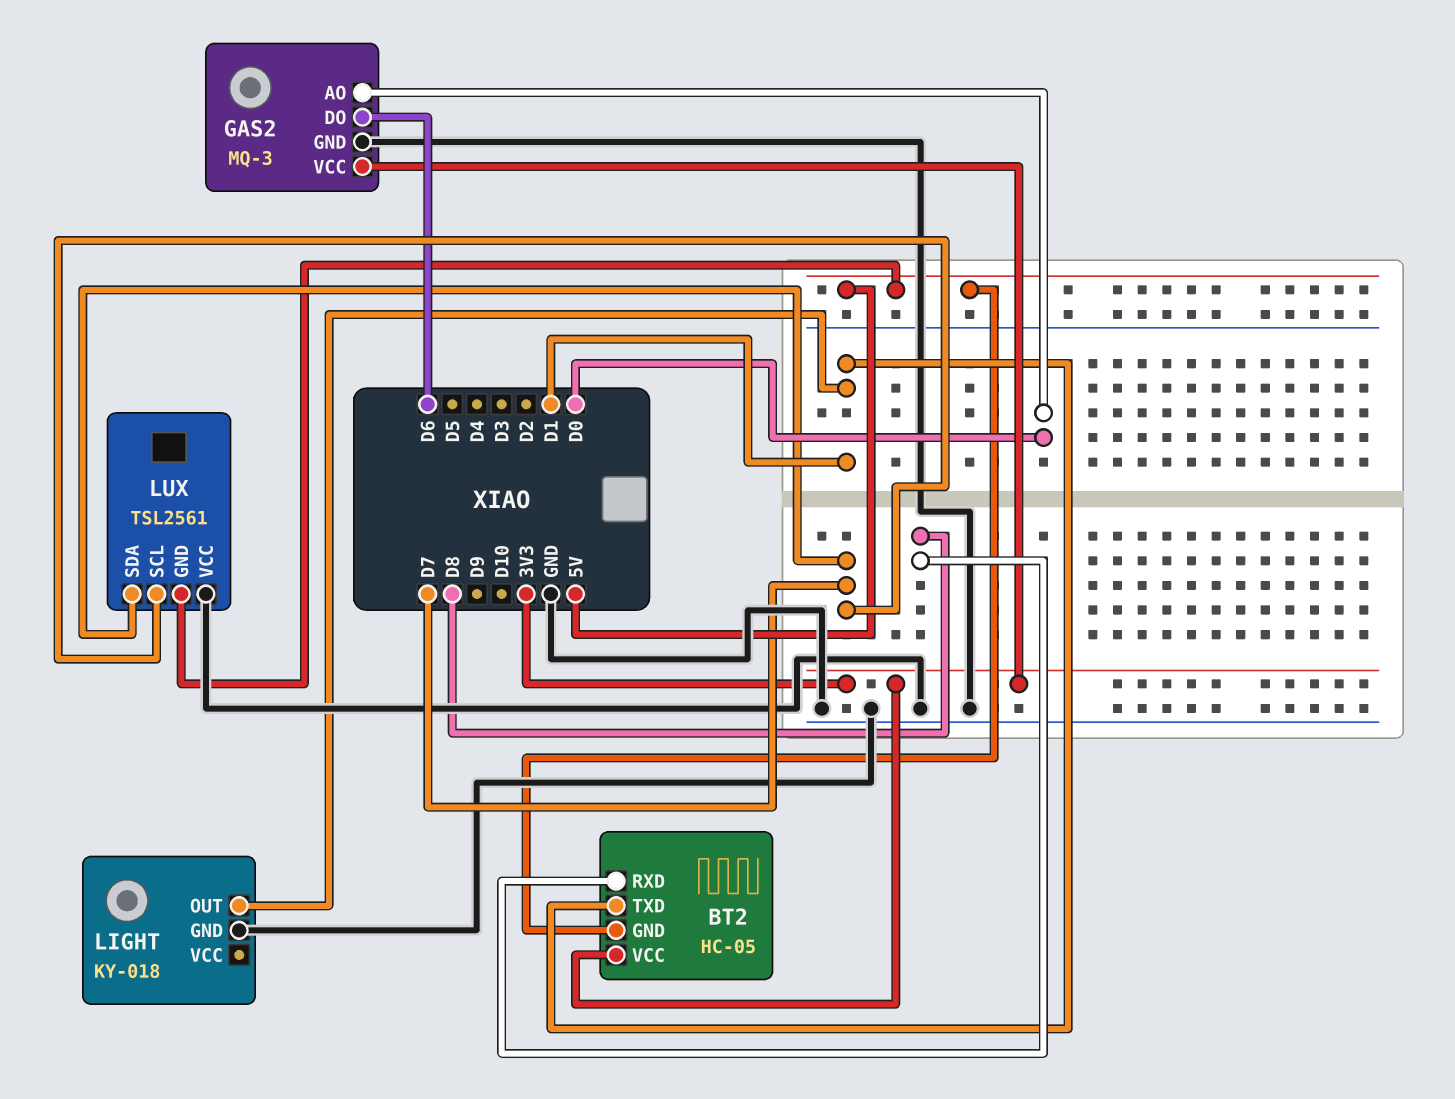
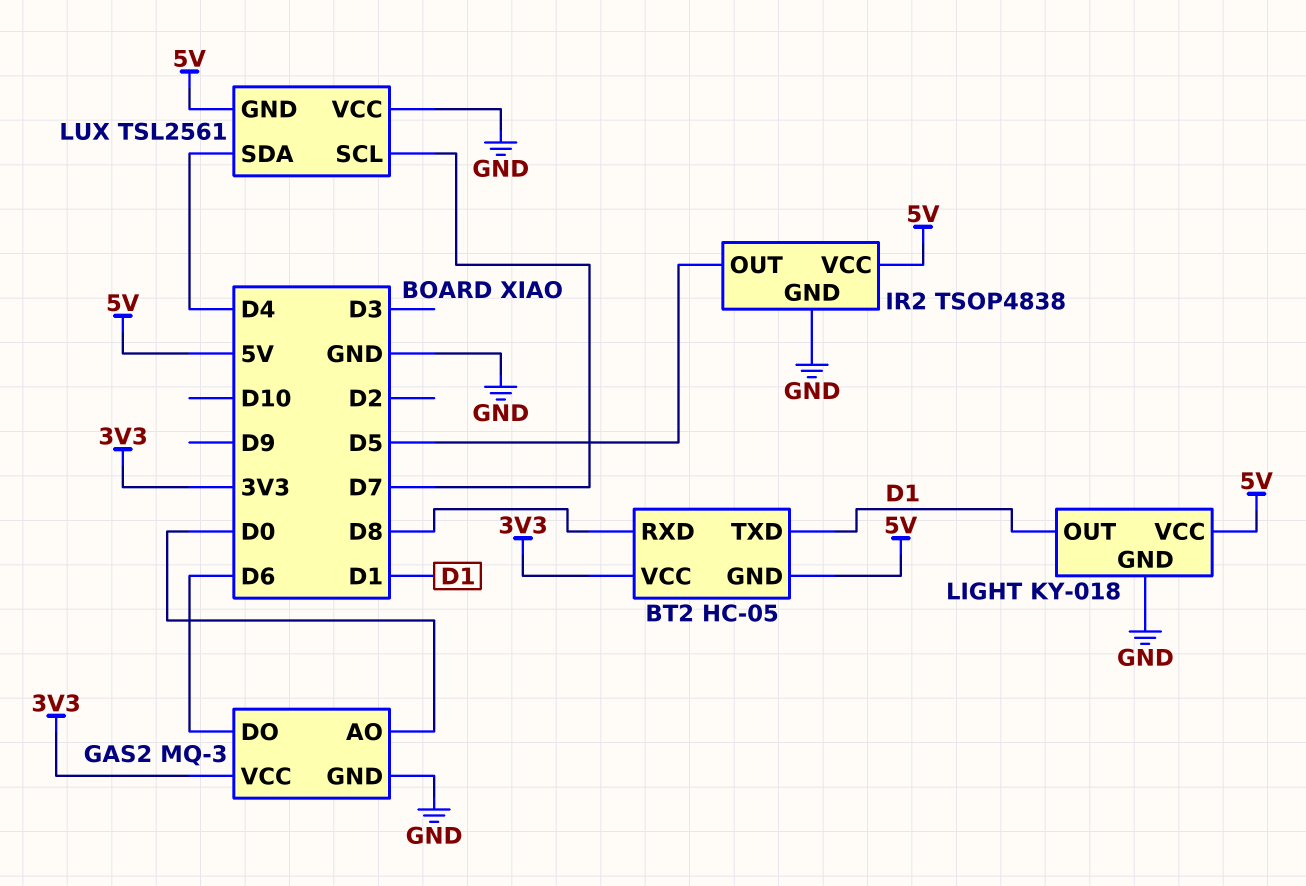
IR2: none -> TSOP4838
IR2 pin GND: none -> GND
IR2 pin OUT: none -> D5
IR2 pin VCC: none -> 5V
LIGHT pin VCC: none -> 5V
LUX pin SDA: D7 -> D4

